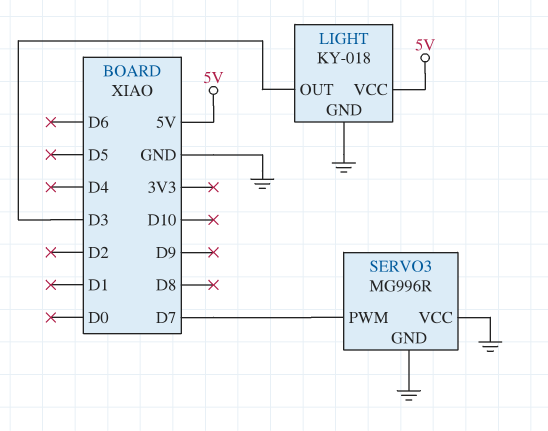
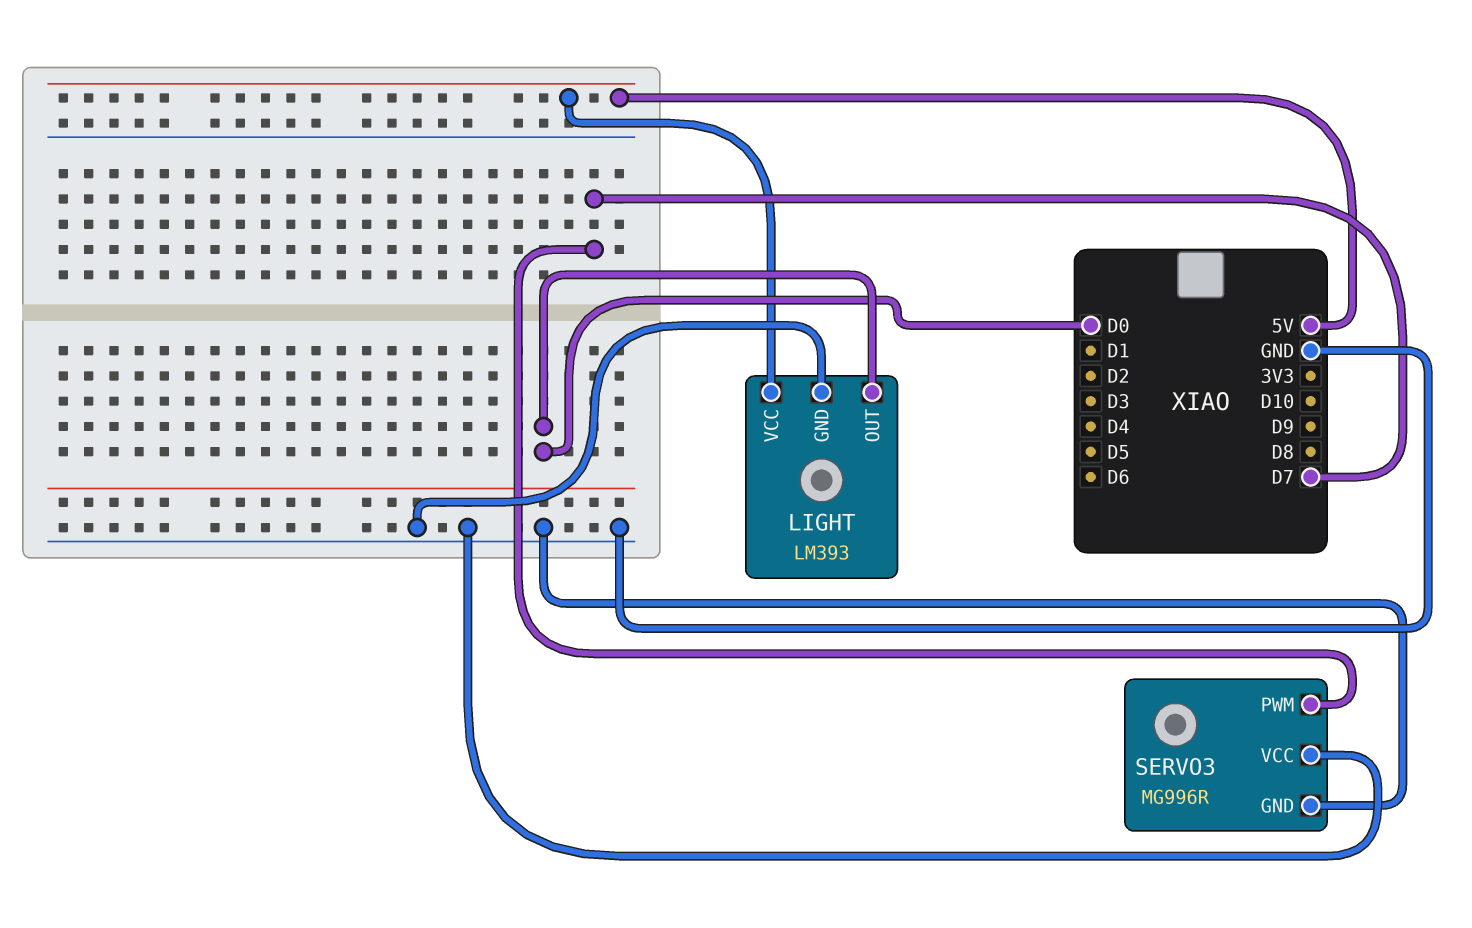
LIGHT: KY-018 -> LM393
LIGHT pin OUT: D3 -> D0

